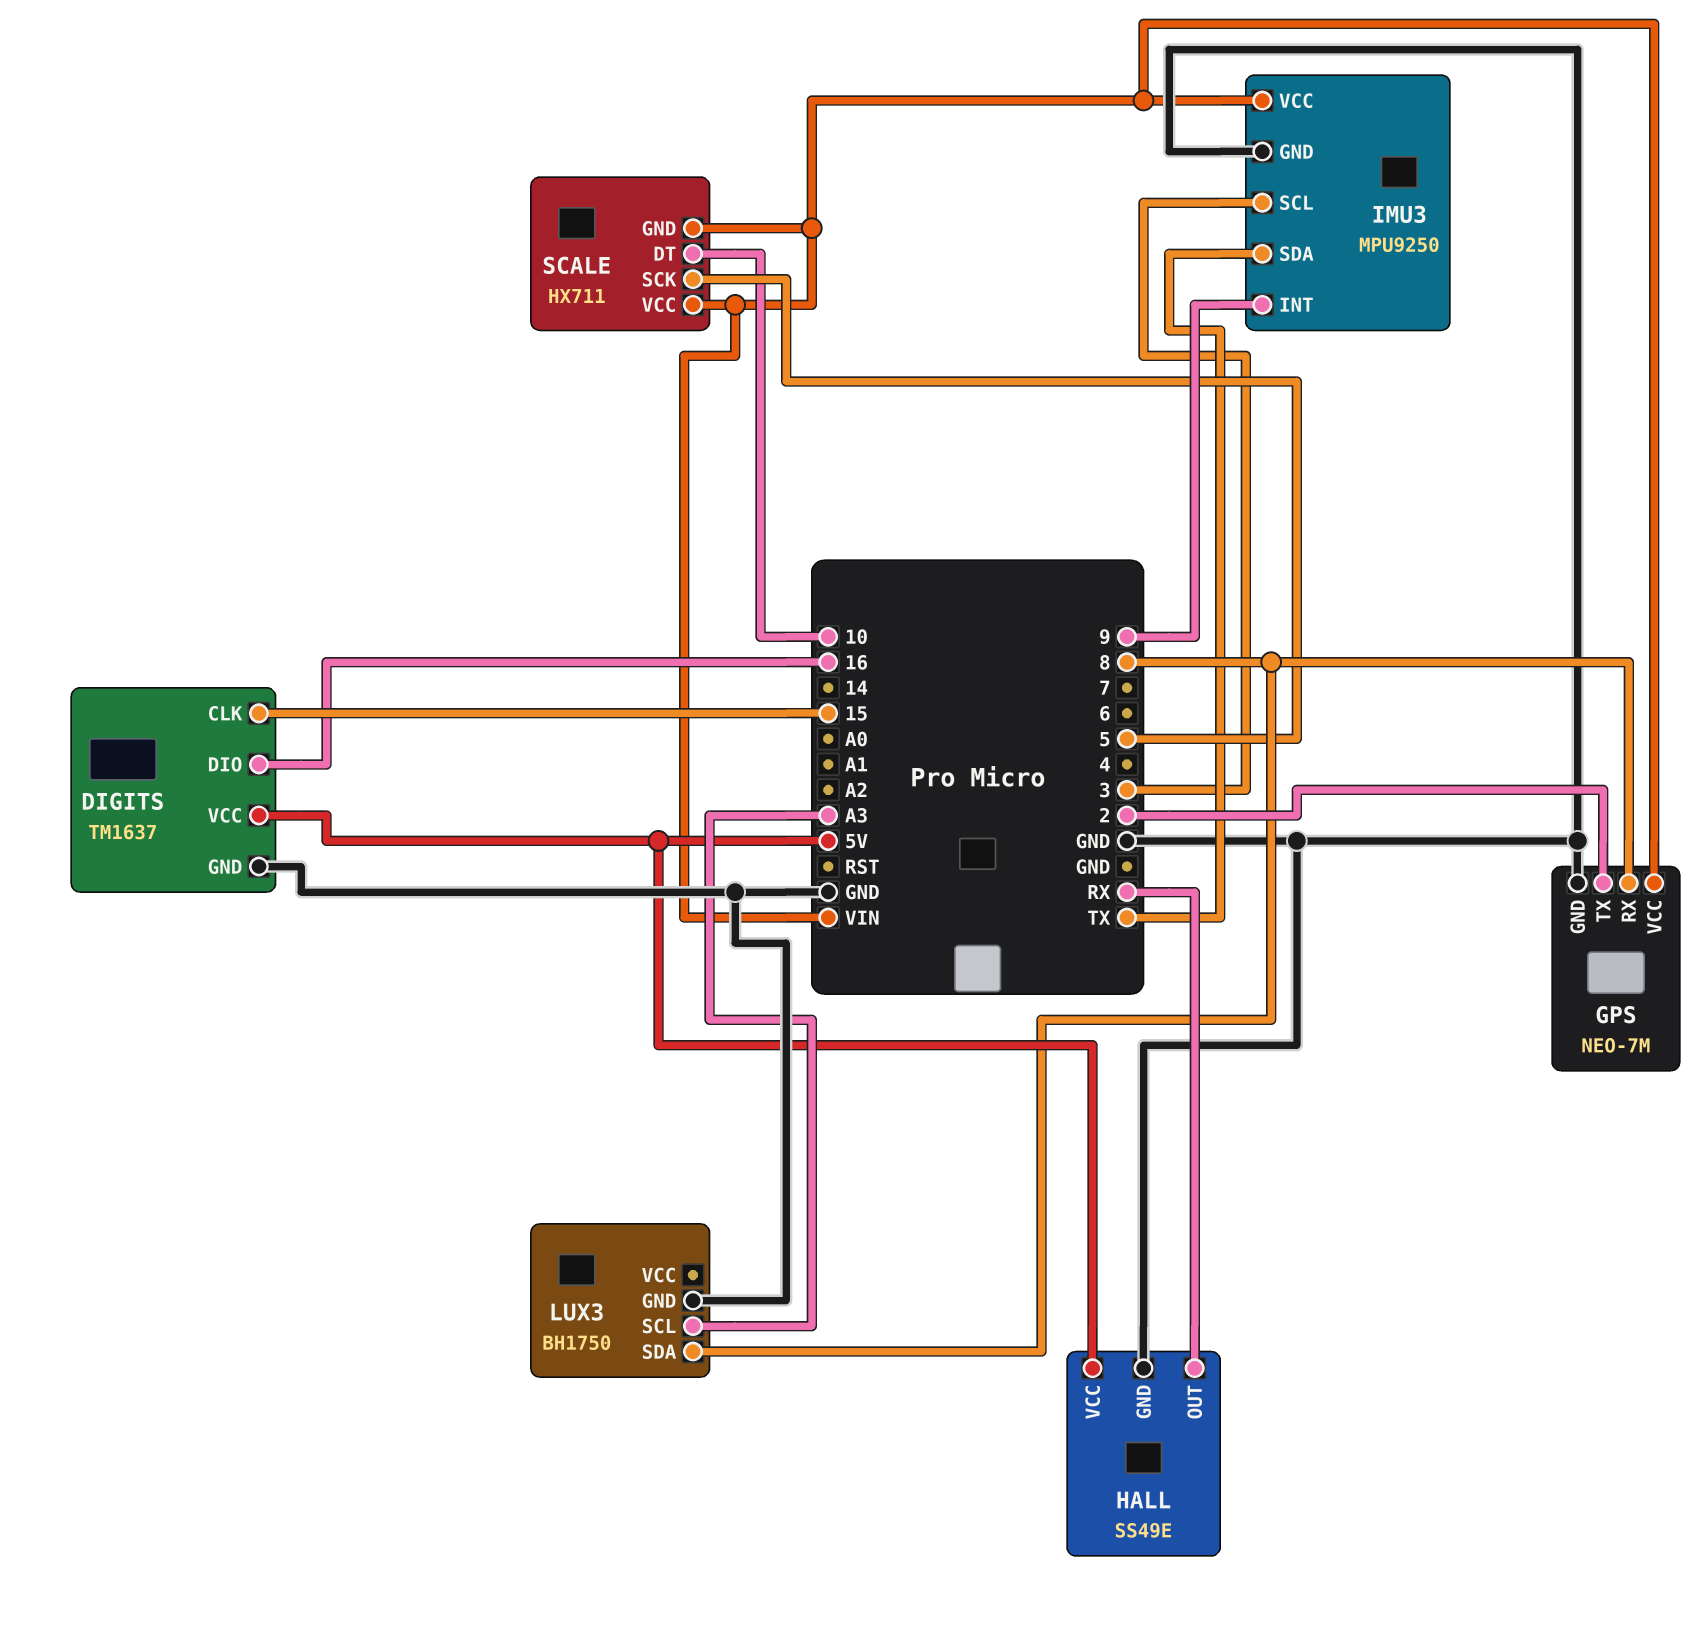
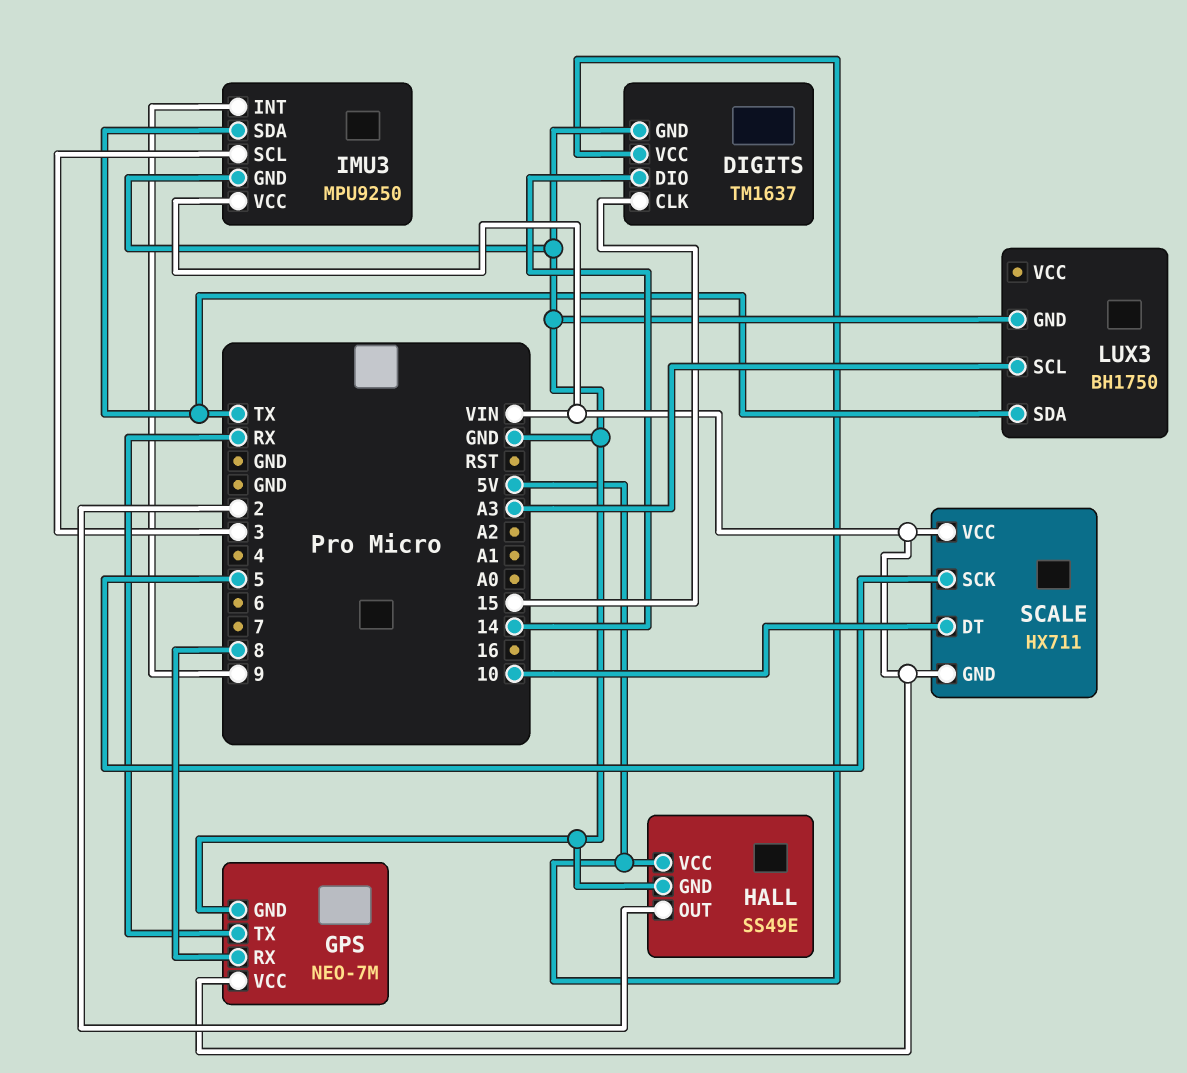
DIGITS pin DIO: 16 -> 14
GPS pin TX: 2 -> RX
HALL pin OUT: RX -> 2
LUX3 pin SDA: 8 -> TX

